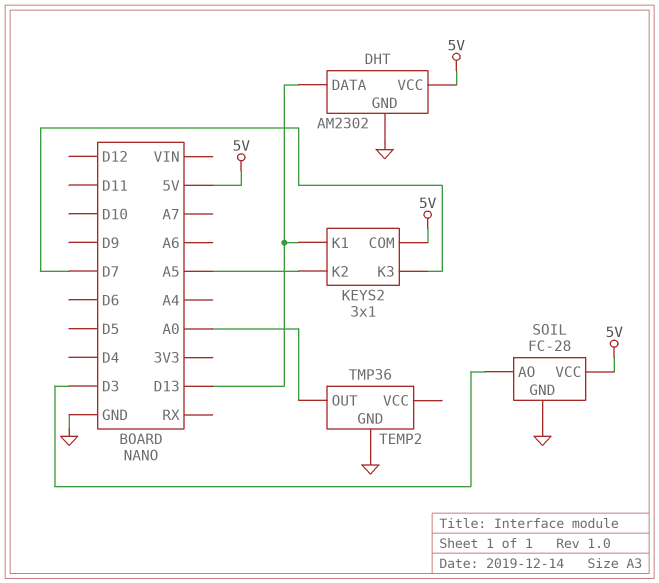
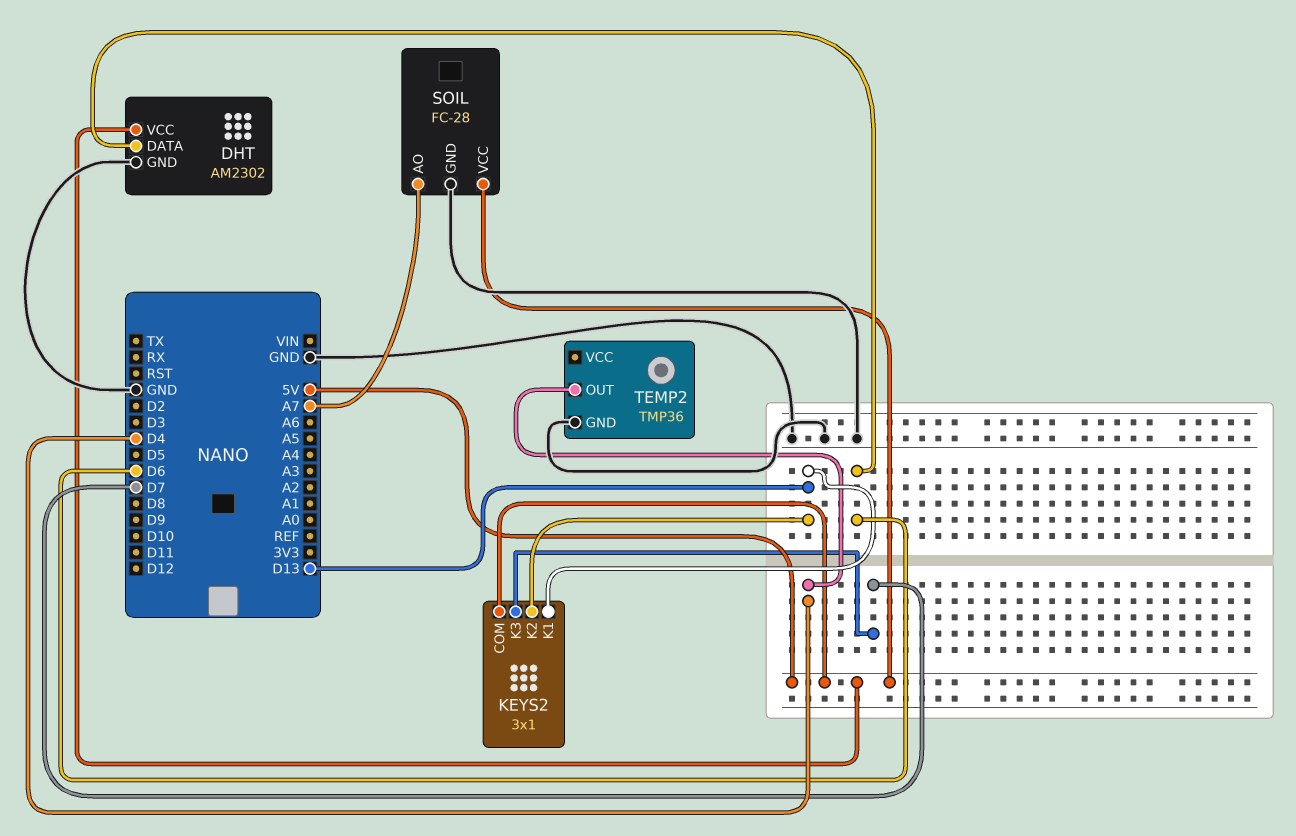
DHT pin DATA: D13 -> D6
KEYS2 pin K2: A5 -> D13
SOIL pin AO: D3 -> A7
TEMP2 pin OUT: A0 -> D4

